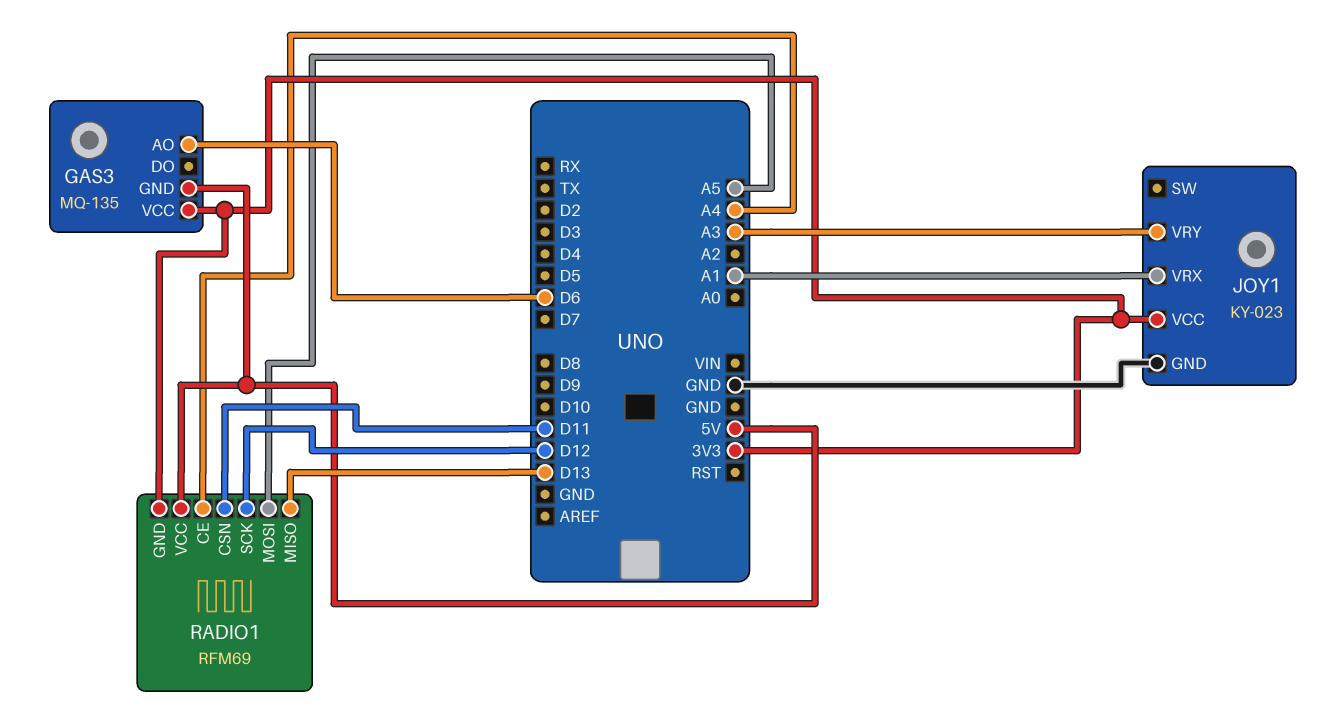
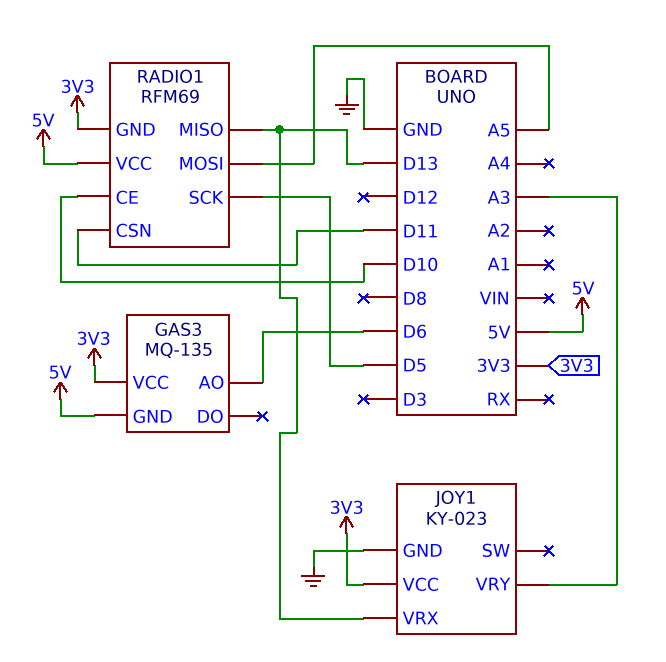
JOY1 pin VRX: A1 -> D13
RADIO1 pin CE: A4 -> D10
RADIO1 pin SCK: D12 -> D5

